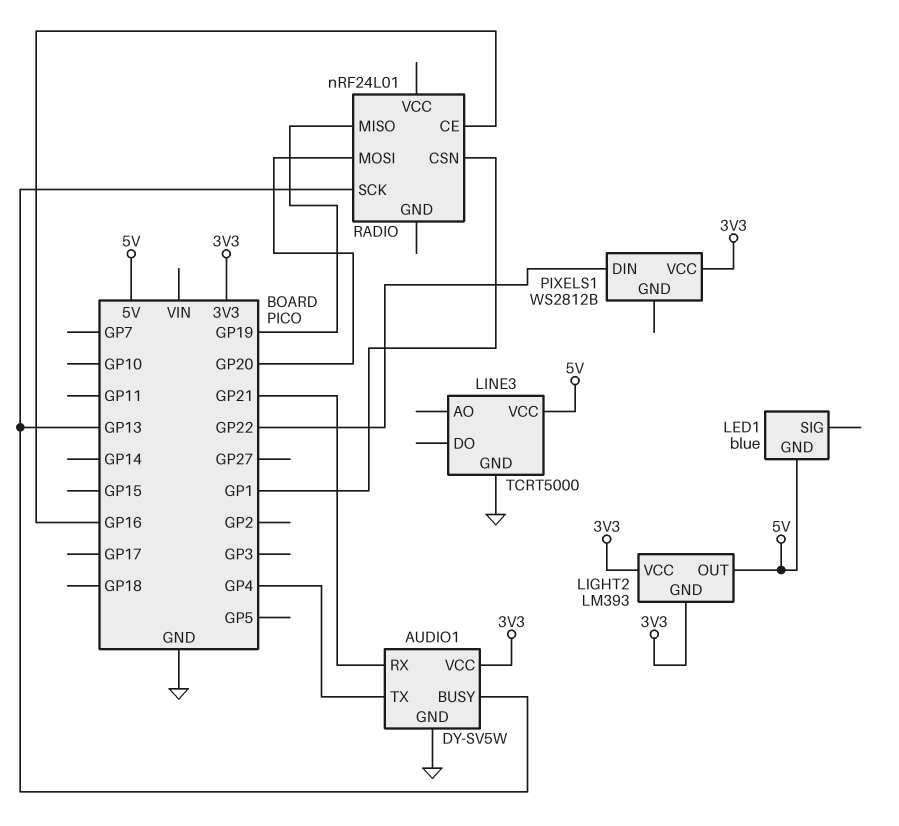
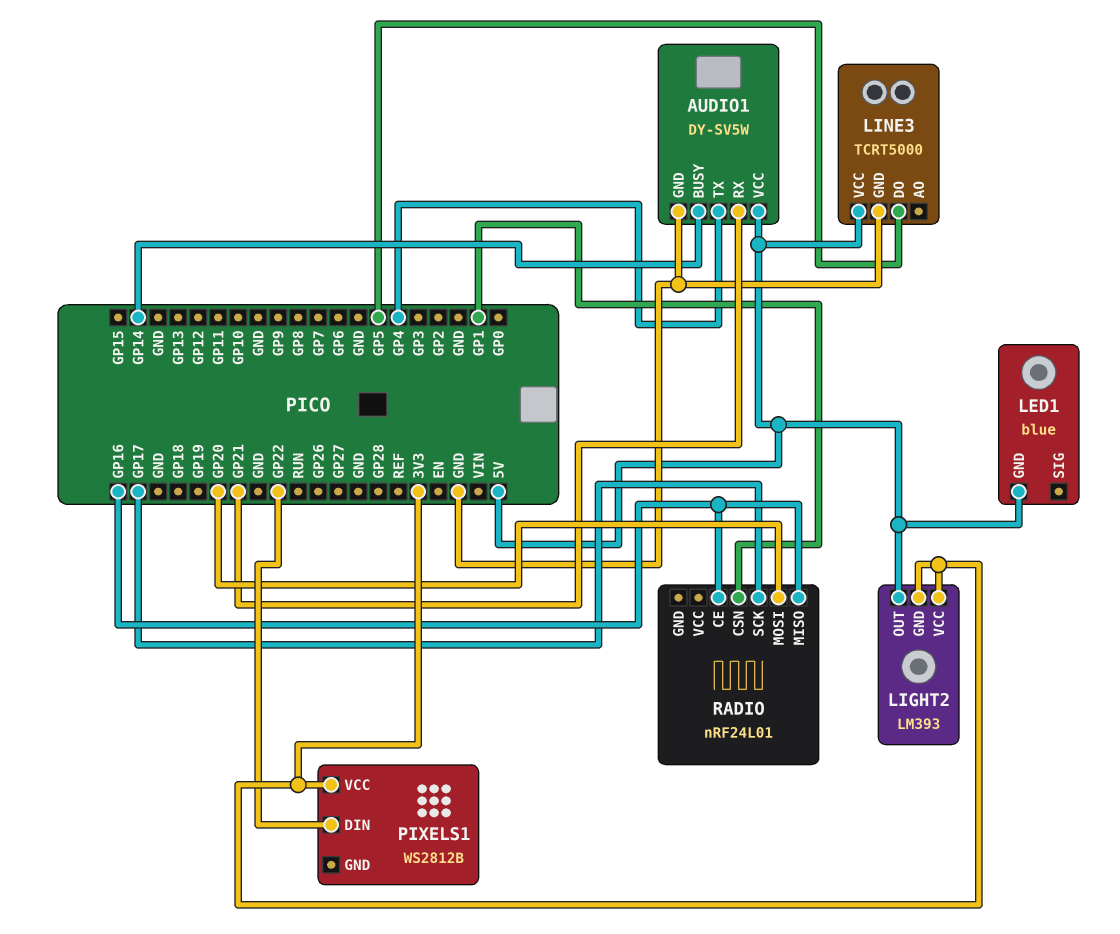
AUDIO1 pin BUSY: GP13 -> GP14
AUDIO1 pin VCC: 3V3 -> 5V
LINE3 pin DO: none -> GP5
RADIO pin MISO: GP19 -> GP16
RADIO pin SCK: GP13 -> GP17

